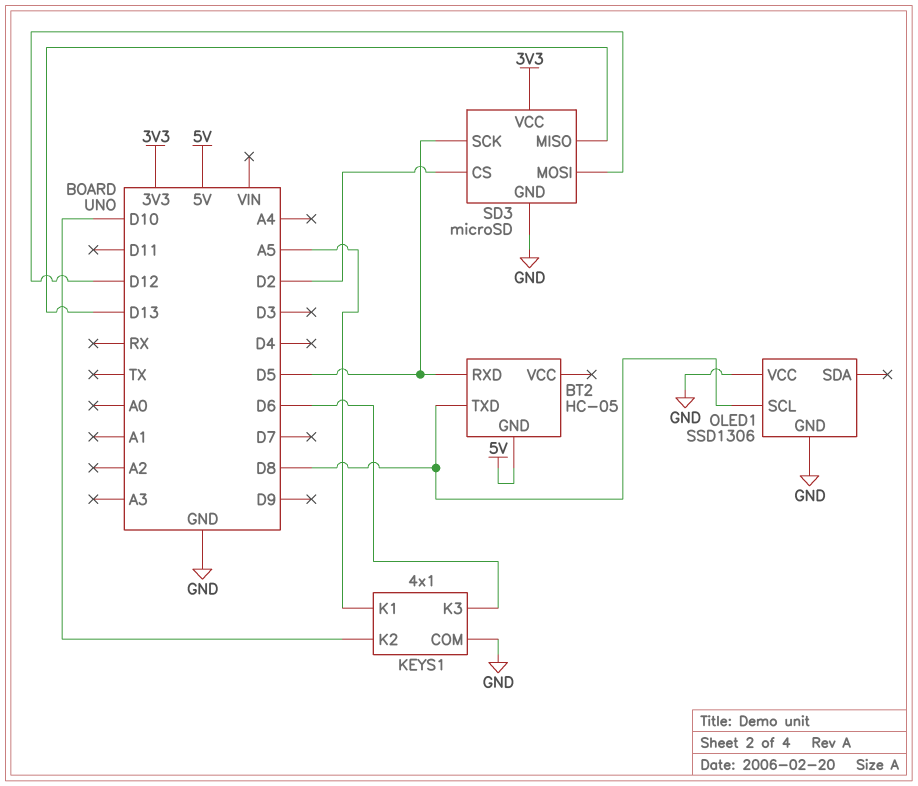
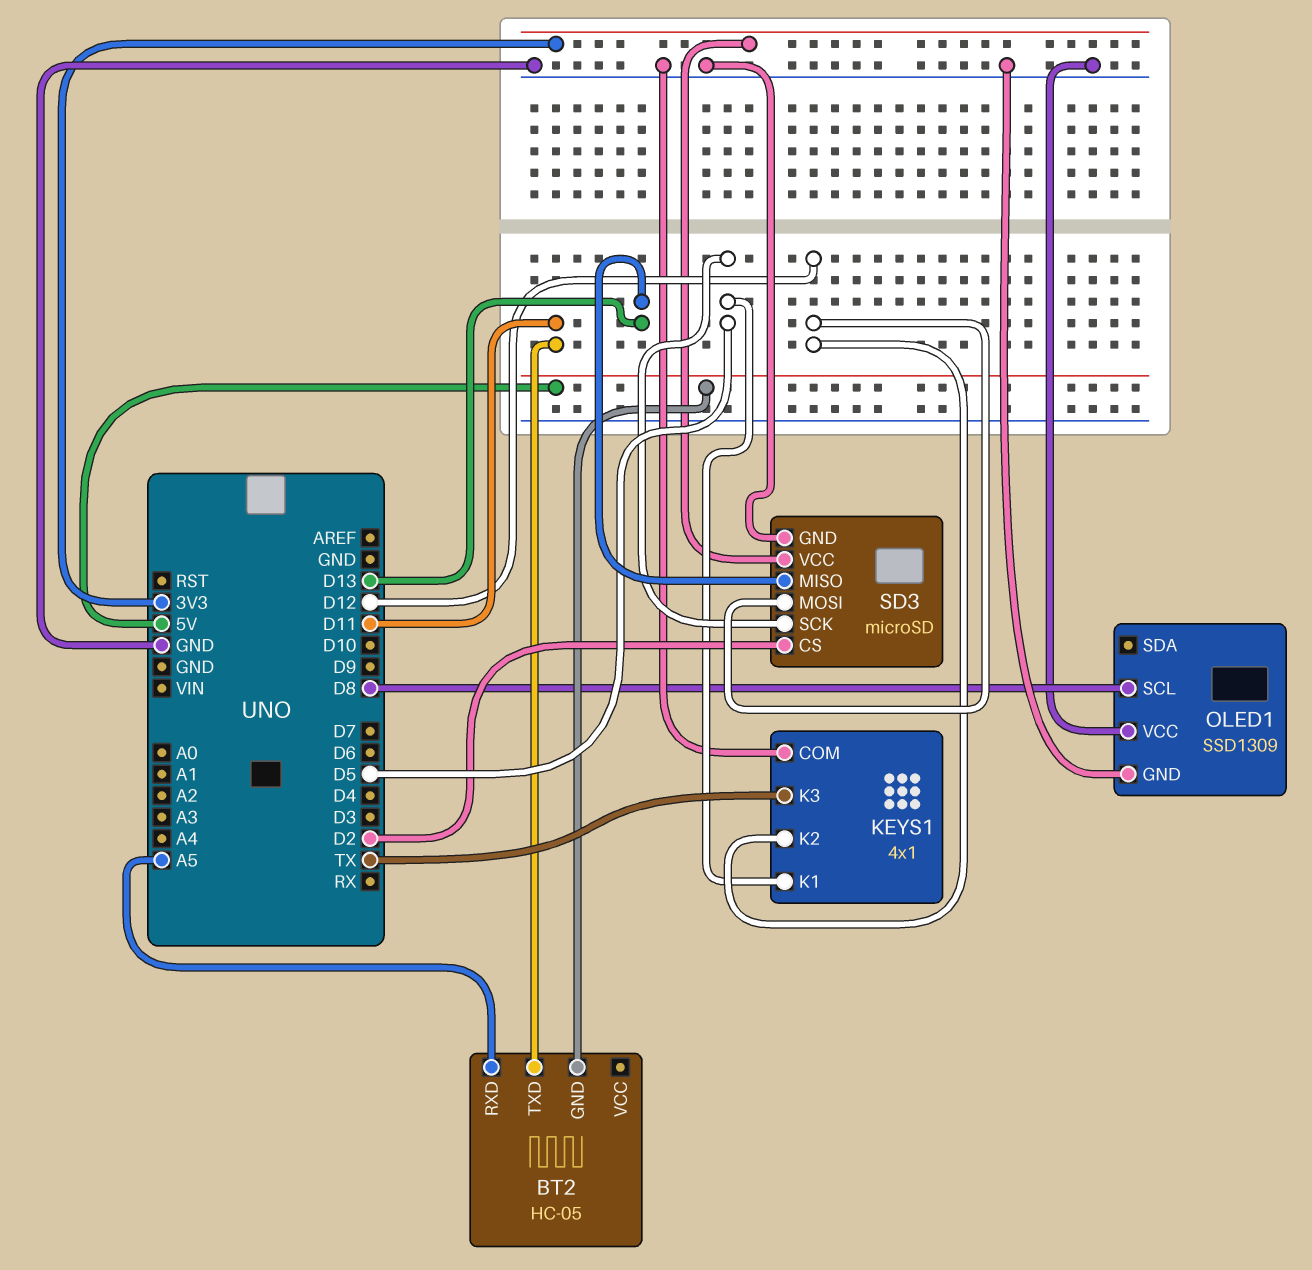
BT2 pin RXD: D5 -> A5
BT2 pin TXD: D8 -> D11
KEYS1 pin K1: A5 -> D5
KEYS1 pin K2: D10 -> D12
KEYS1 pin K3: D6 -> TX
OLED1: SSD1306 -> SSD1309

